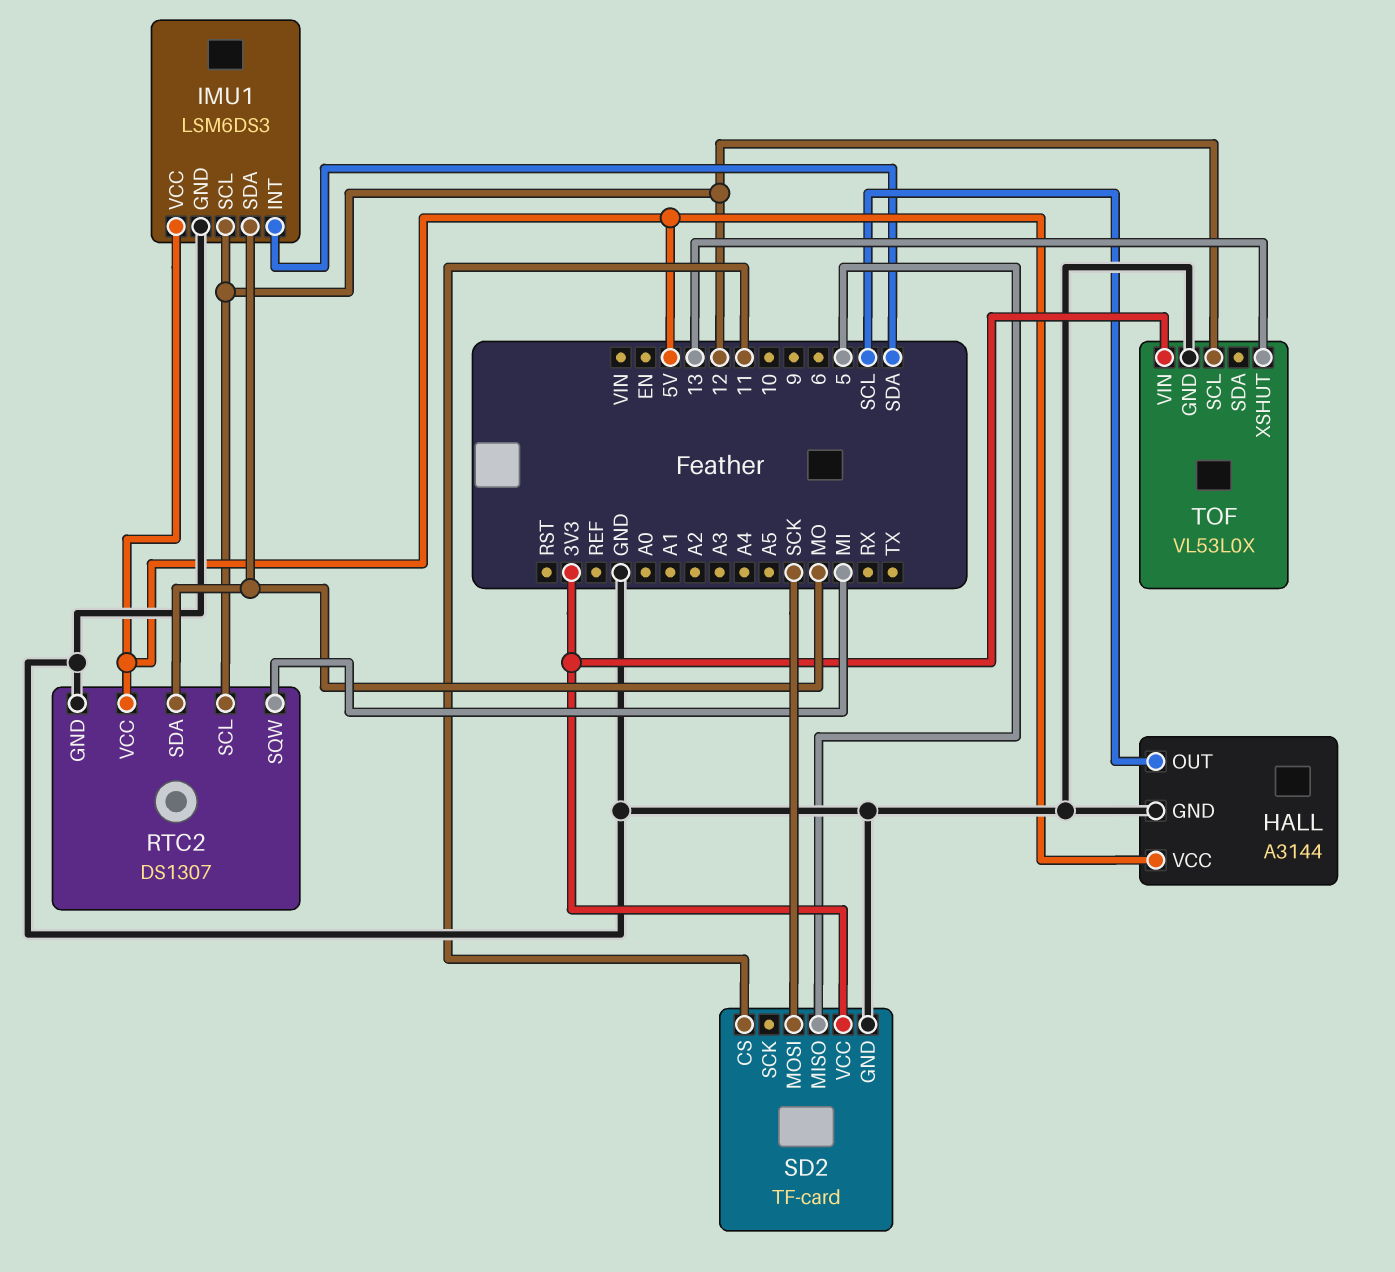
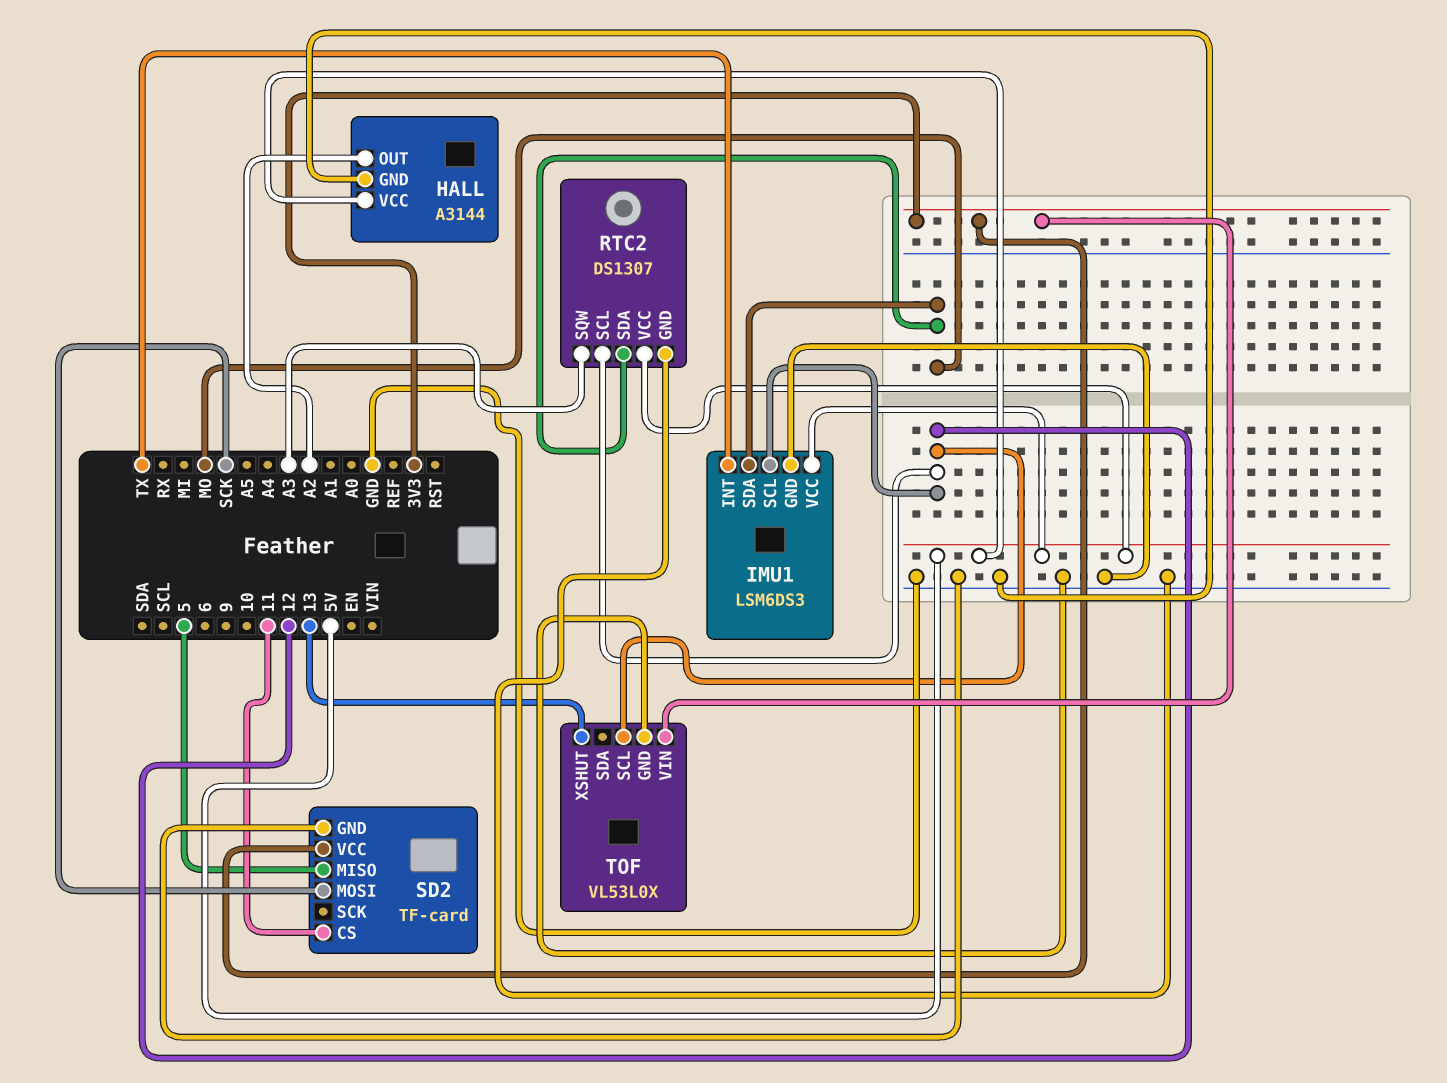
HALL pin OUT: SCL -> A2
IMU1 pin INT: SDA -> TX
RTC2 pin SQW: MI -> A3

